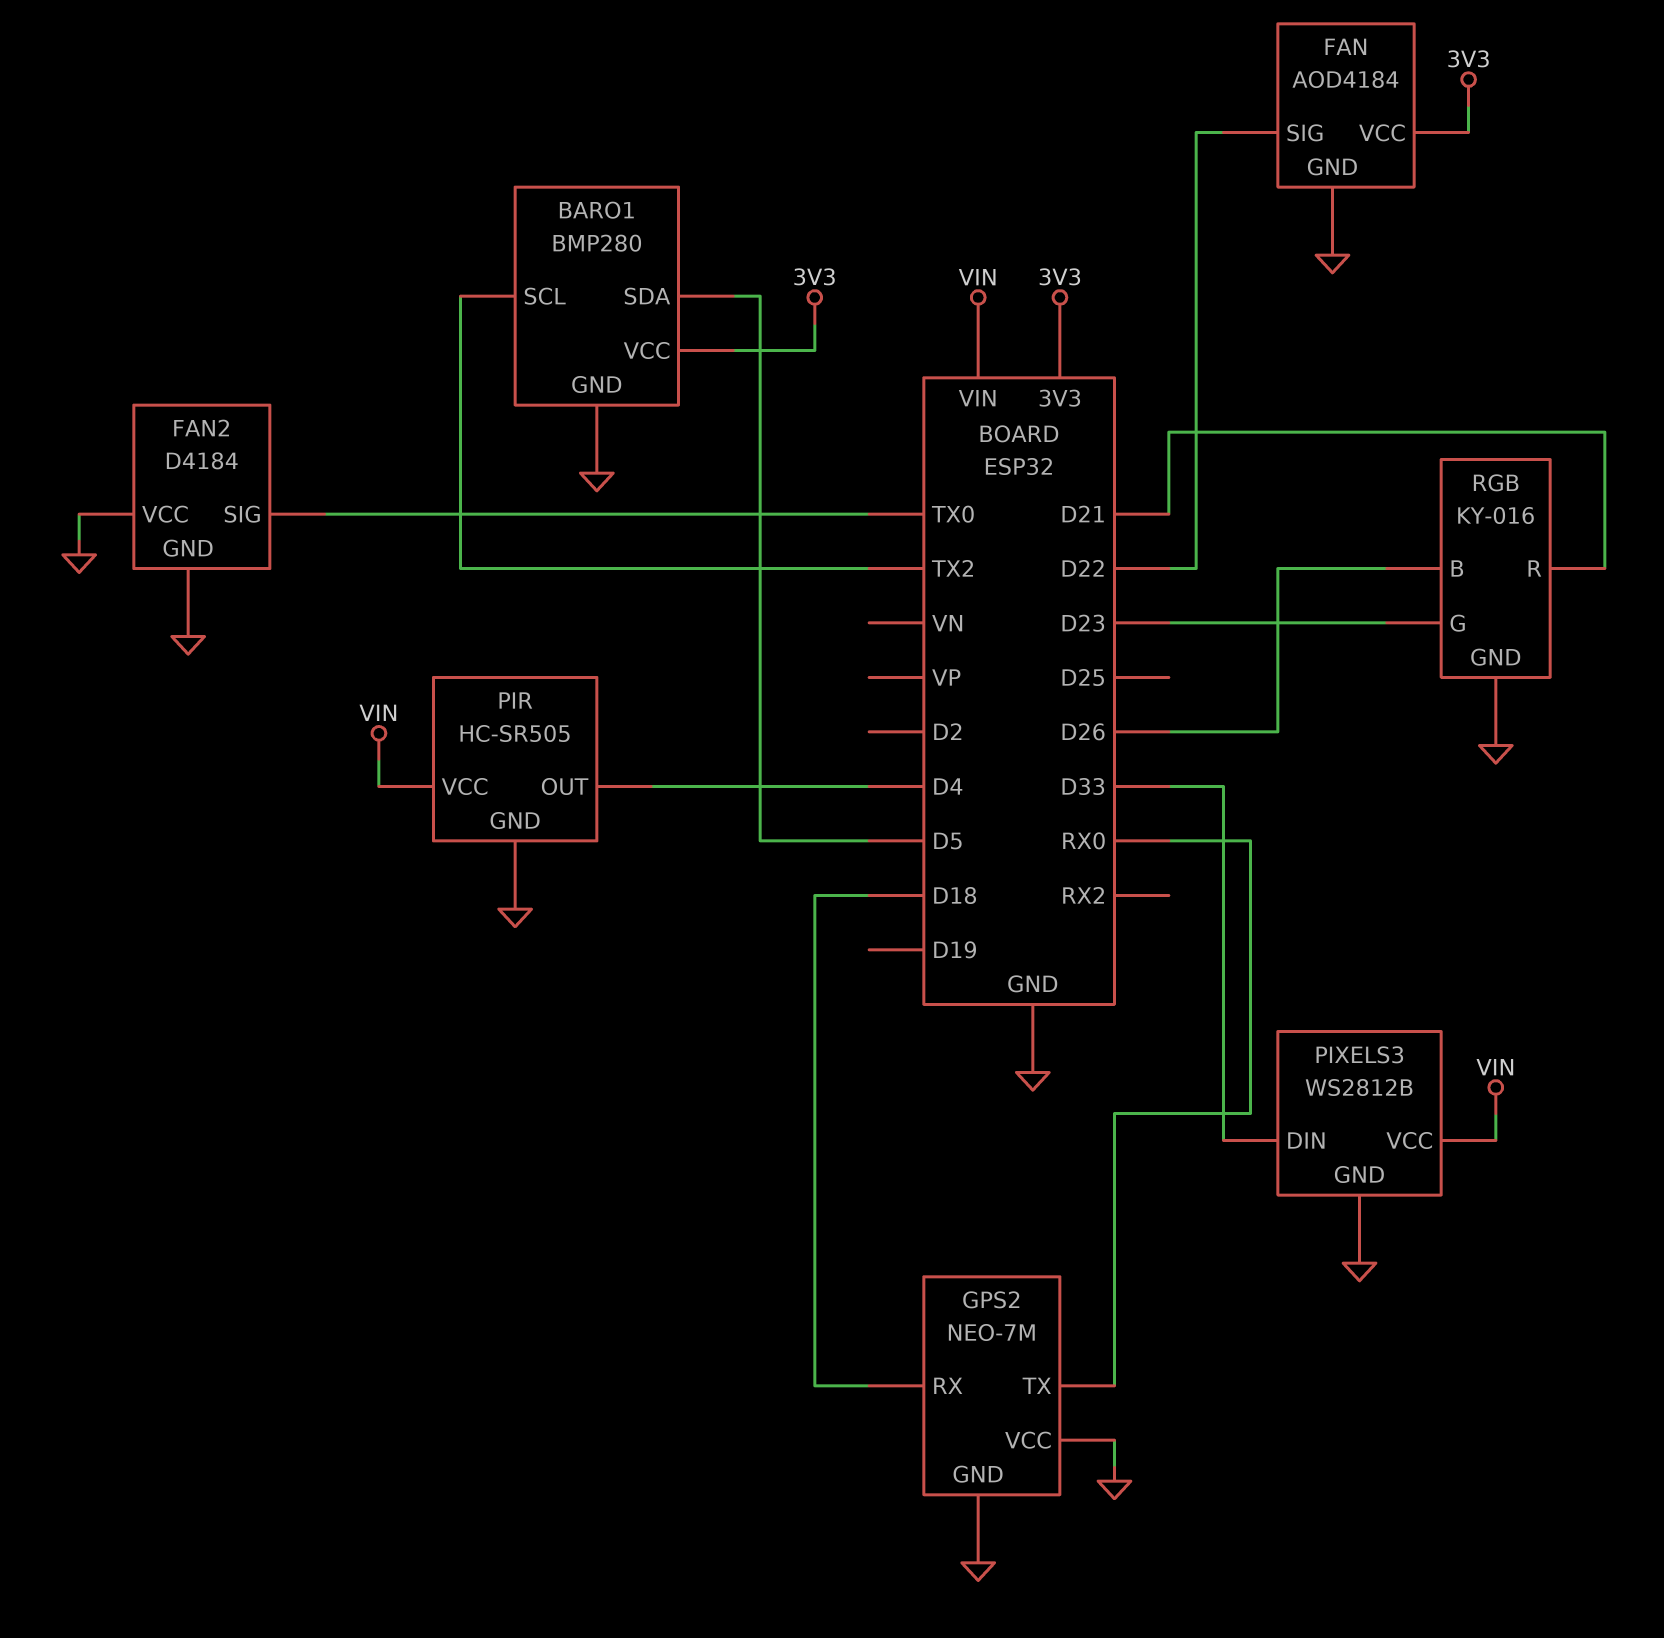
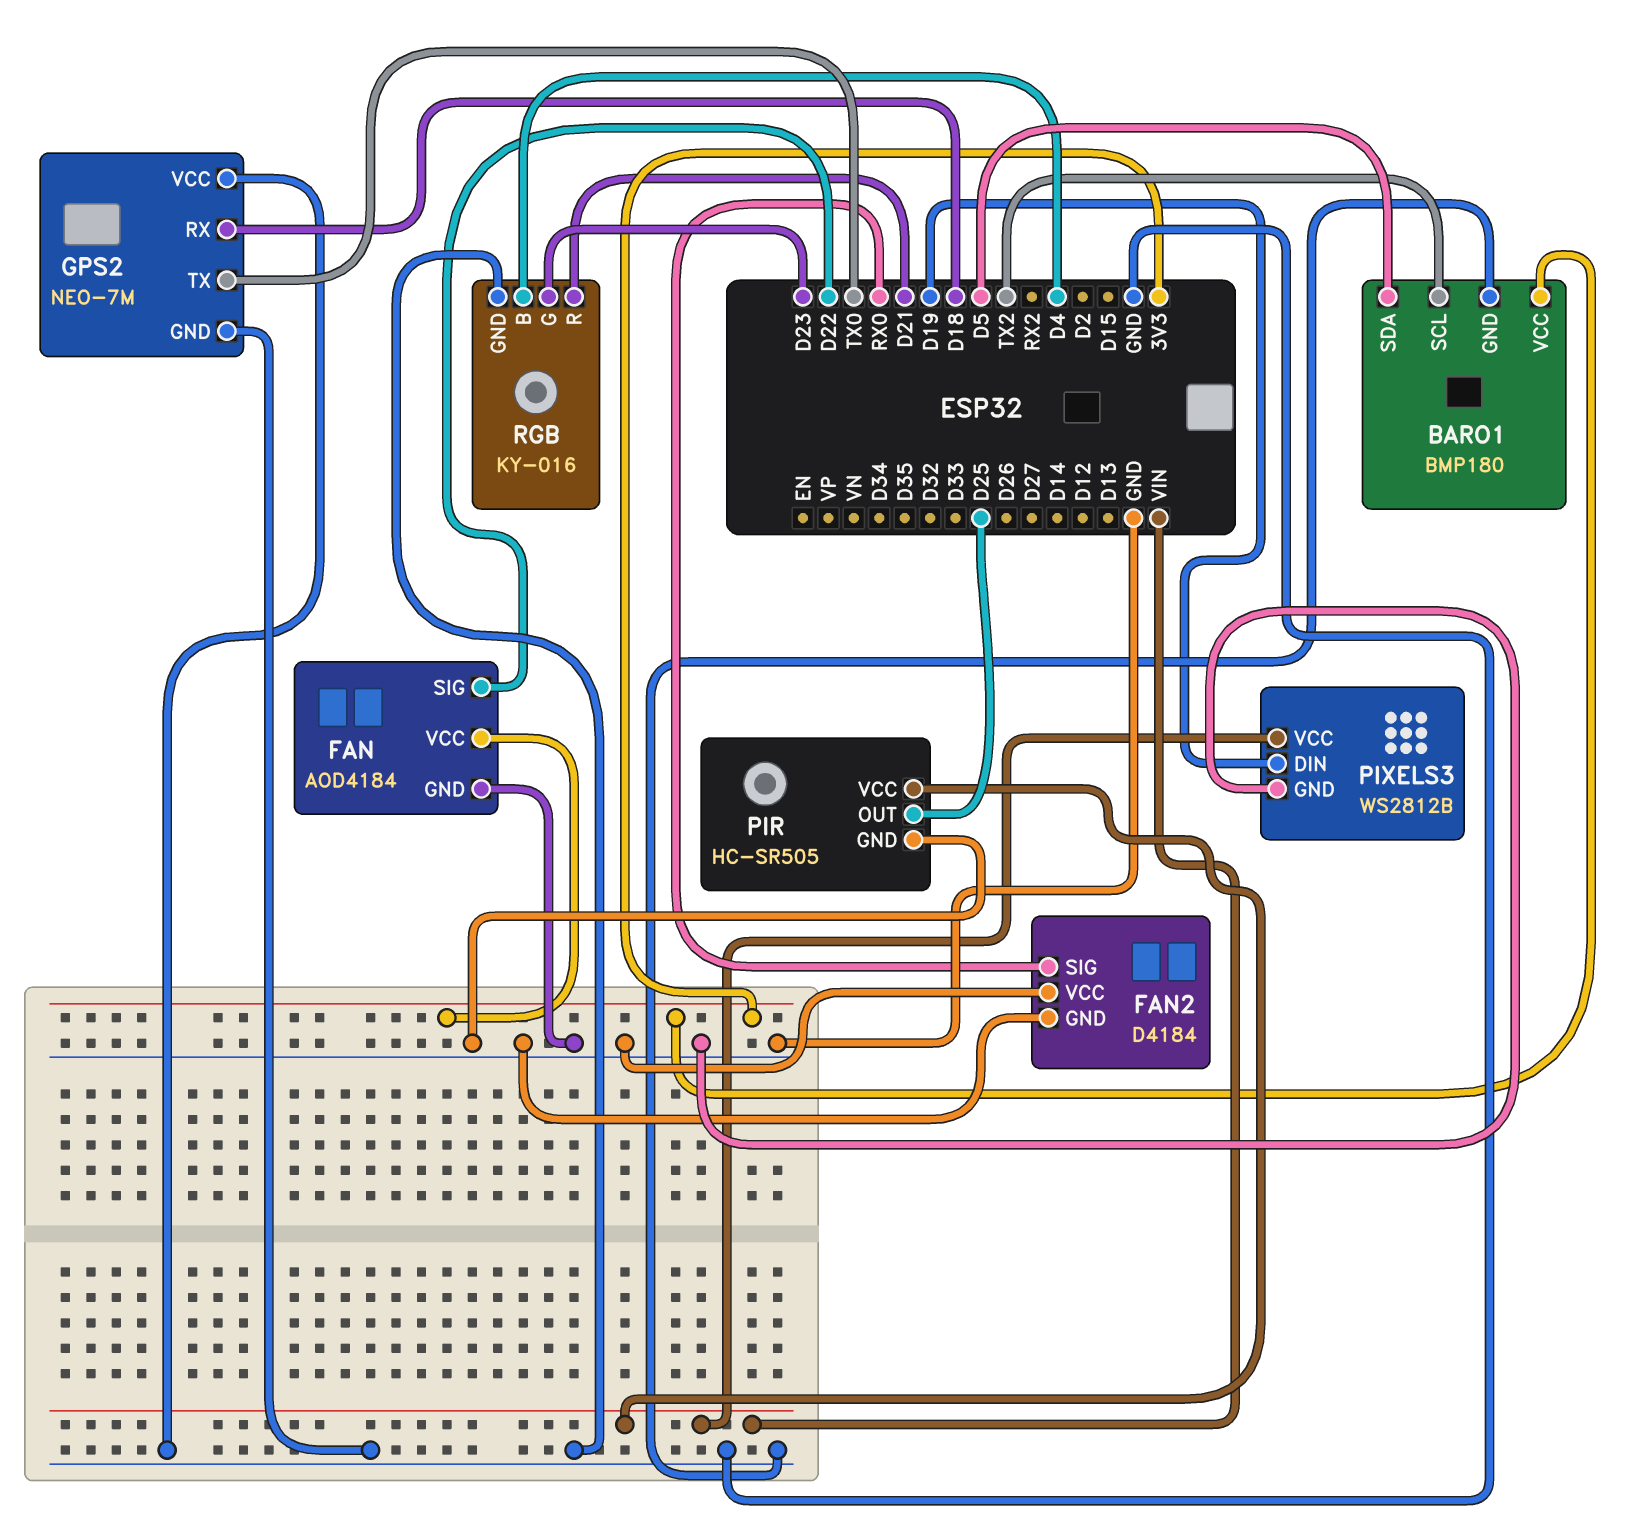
BARO1: BMP280 -> BMP180
FAN2 pin SIG: TX0 -> RX0
GPS2 pin TX: RX0 -> TX0
PIR pin OUT: D4 -> D25
PIXELS3 pin DIN: D33 -> D19
RGB pin B: D26 -> D4

